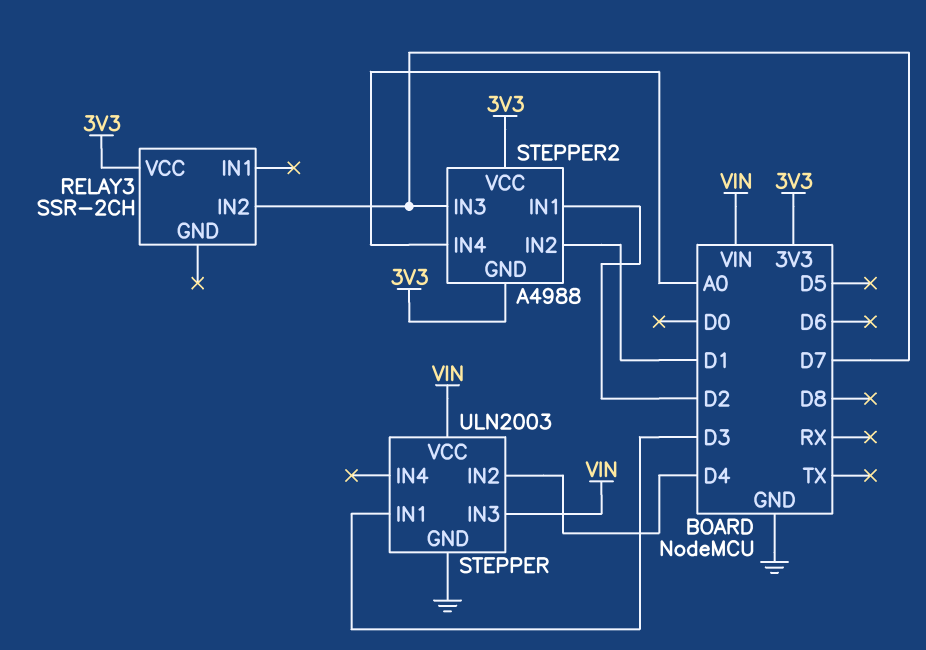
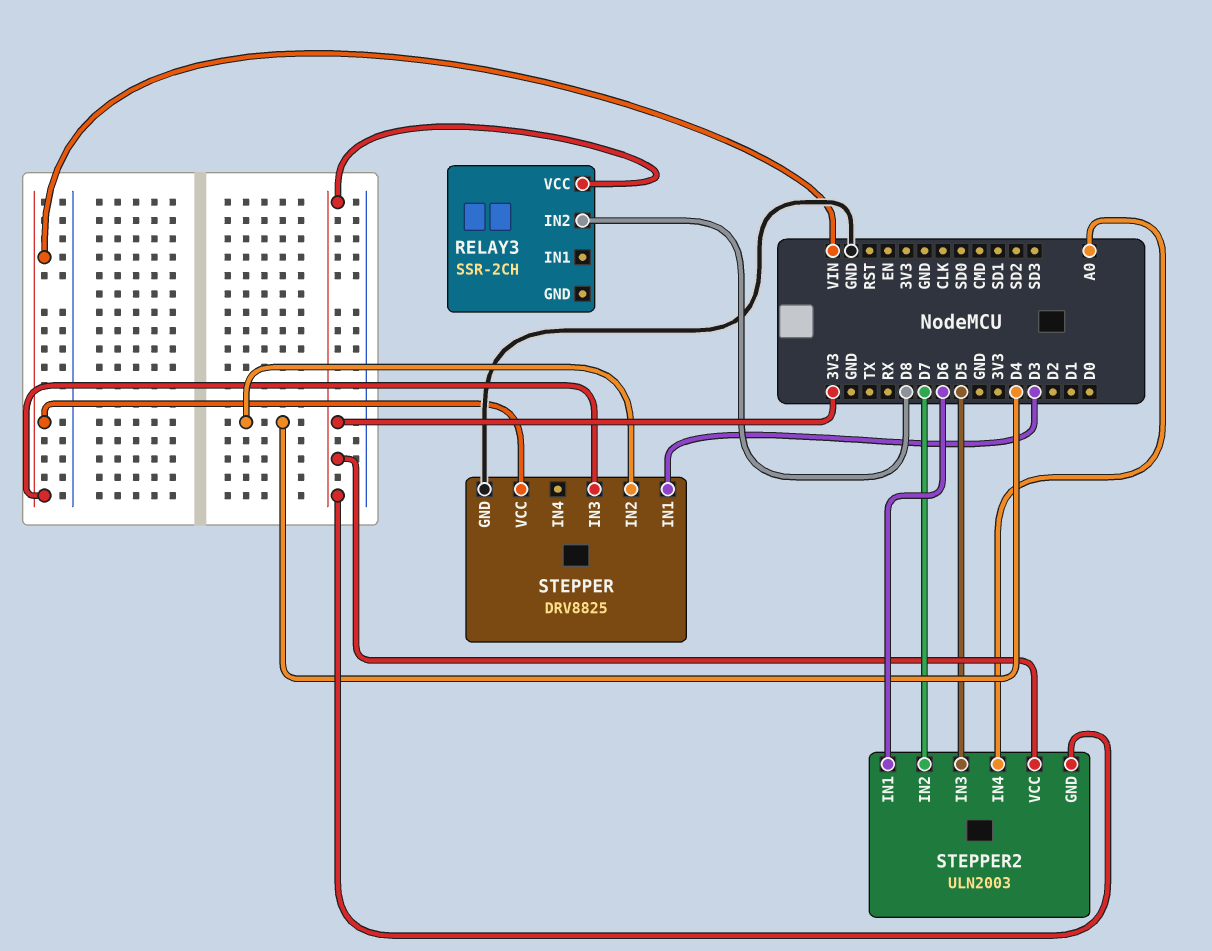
RELAY3 pin IN2: D7 -> D8
STEPPER: ULN2003 -> DRV8825
STEPPER2: A4988 -> ULN2003
STEPPER2 pin IN1: D2 -> D6
STEPPER2 pin IN2: D1 -> D7
STEPPER2 pin IN3: D7 -> D5

